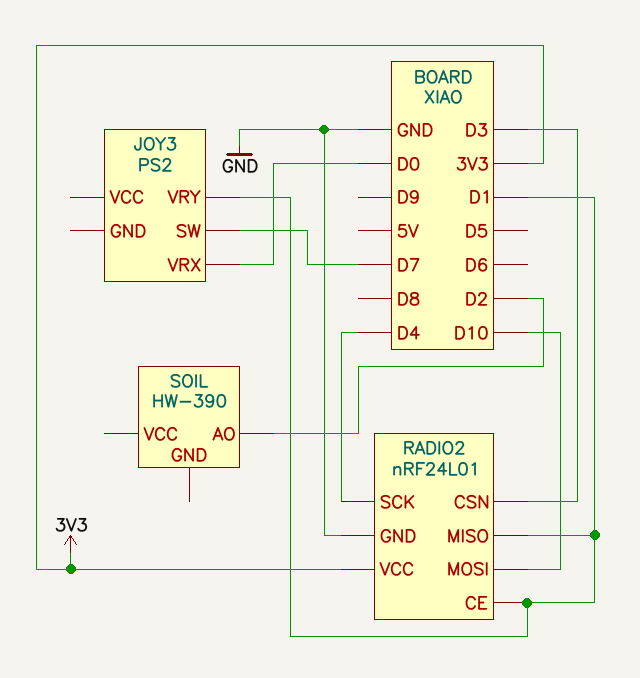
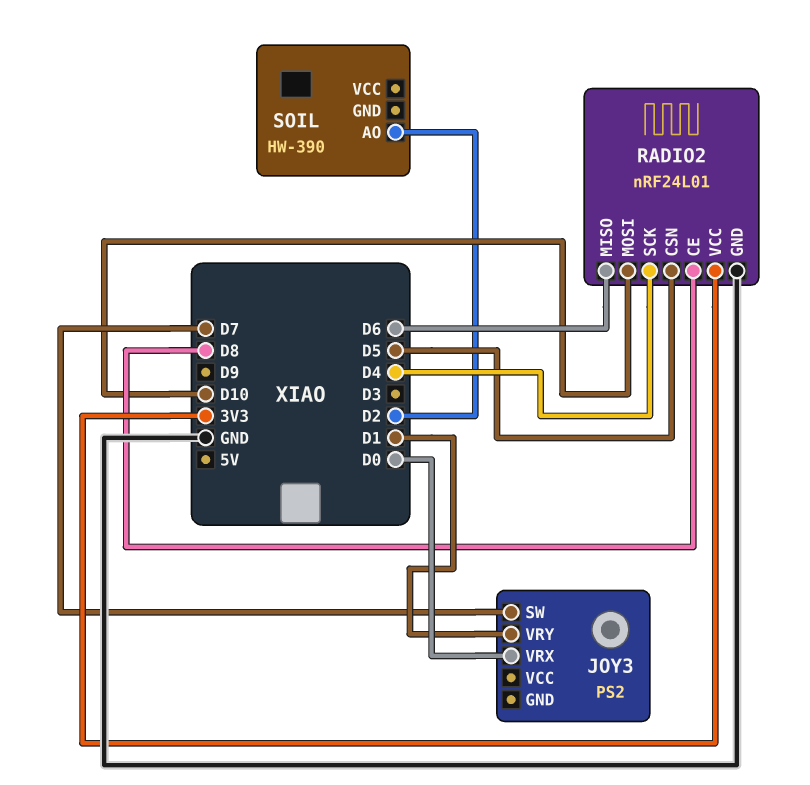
RADIO2 pin CE: D1 -> D8
RADIO2 pin CSN: D3 -> D5
RADIO2 pin MISO: D1 -> D6

